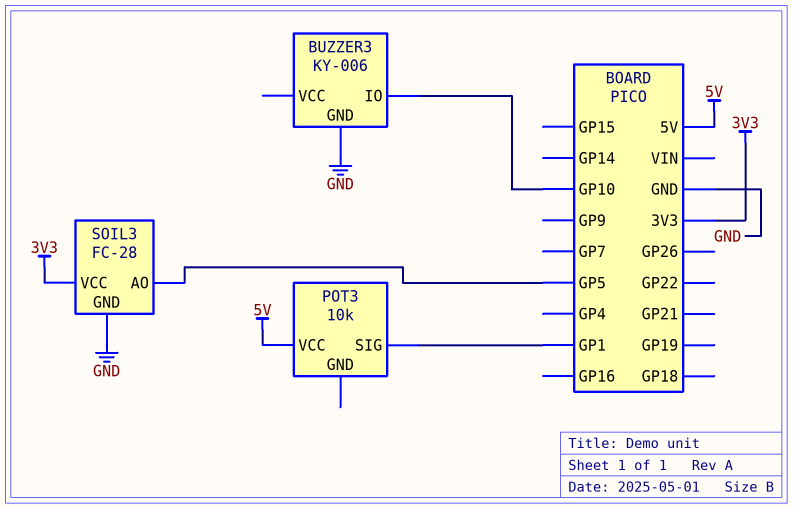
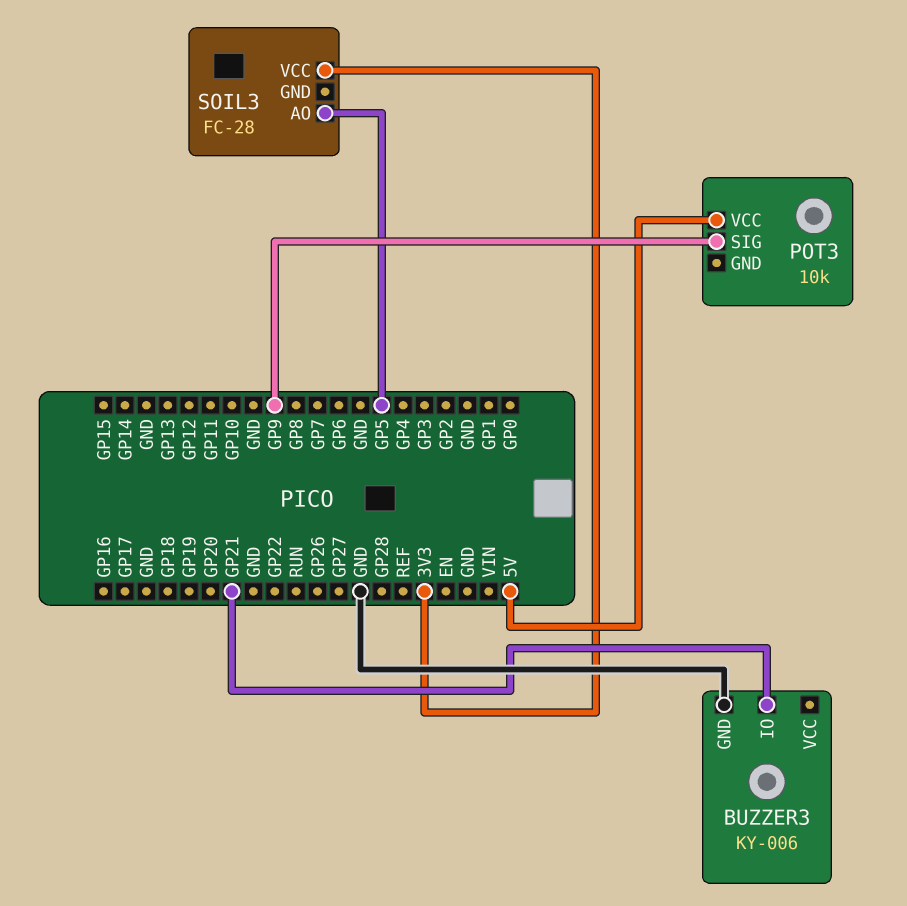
BUZZER3 pin IO: GP10 -> GP21
POT3 pin SIG: GP1 -> GP9
SOIL3 pin GND: GND -> none

